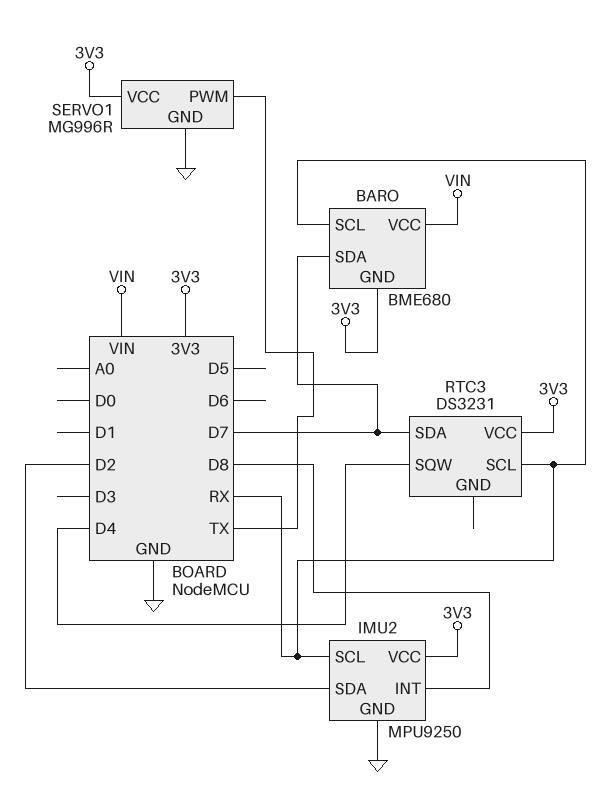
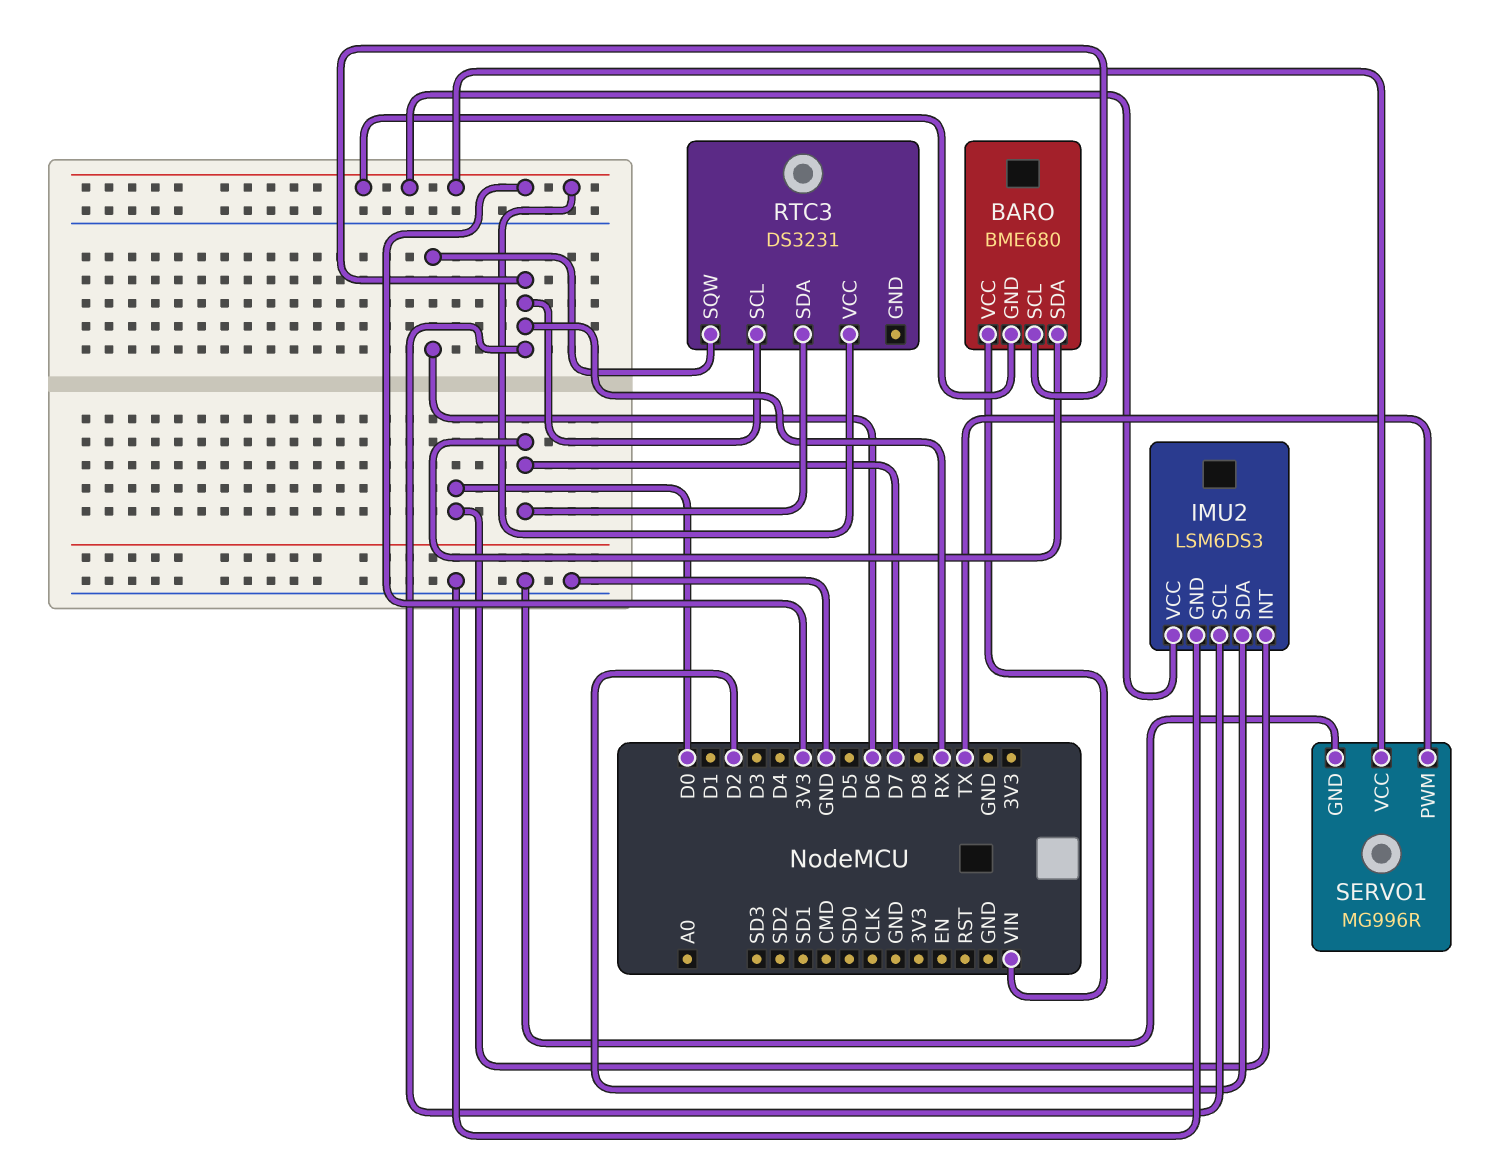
IMU2: MPU9250 -> LSM6DS3
IMU2 pin INT: D8 -> D0
RTC3 pin SQW: D4 -> D6

